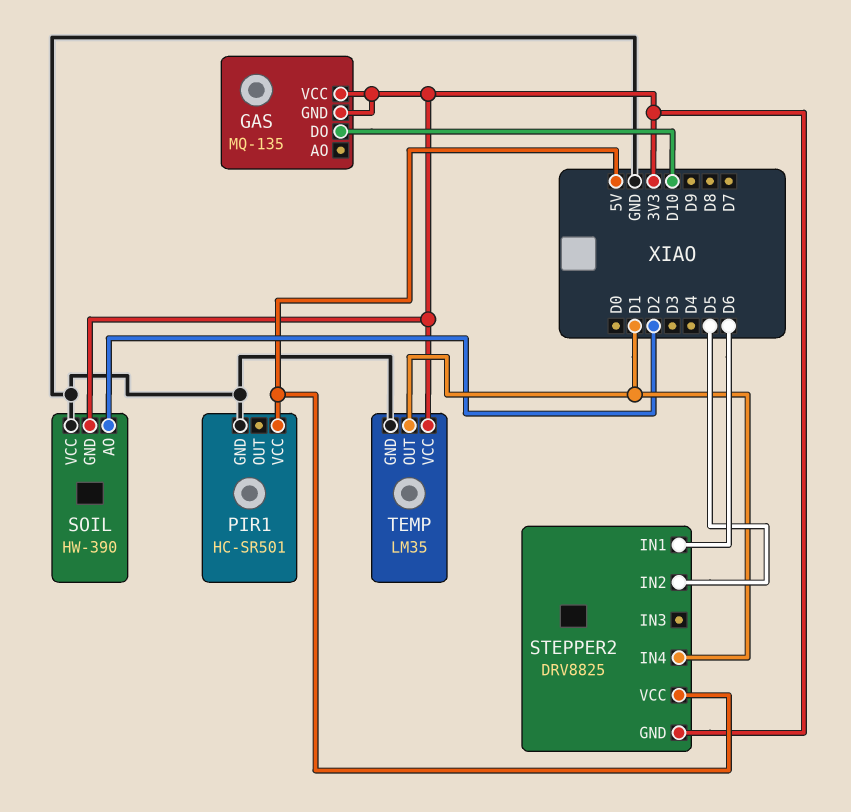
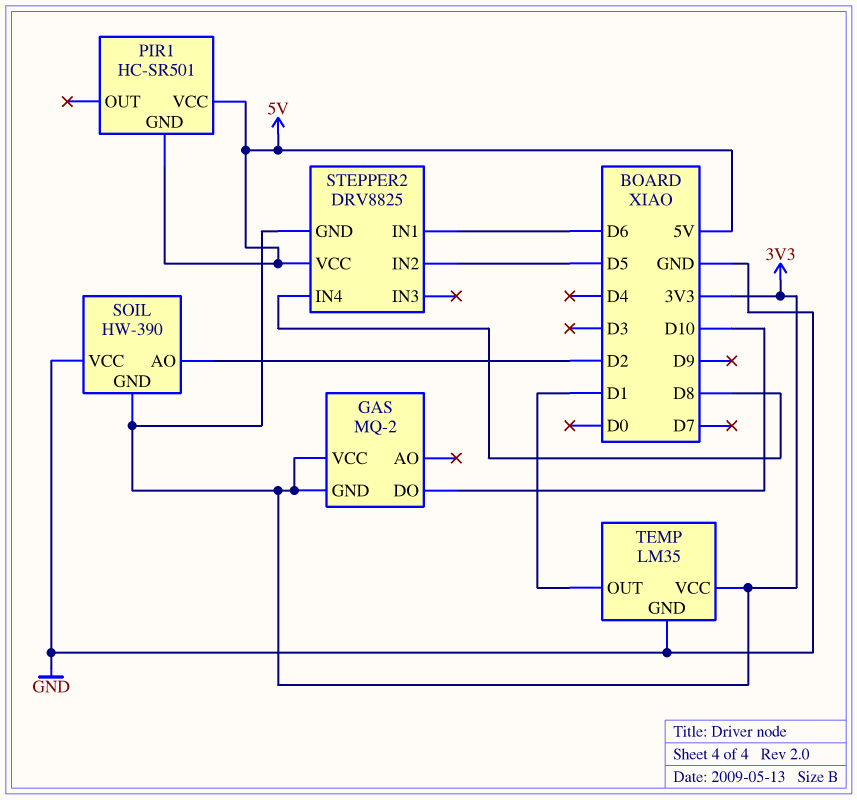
GAS: MQ-135 -> MQ-2
PIR1 pin GND: GND -> 5V
STEPPER2 pin IN4: D1 -> D8

